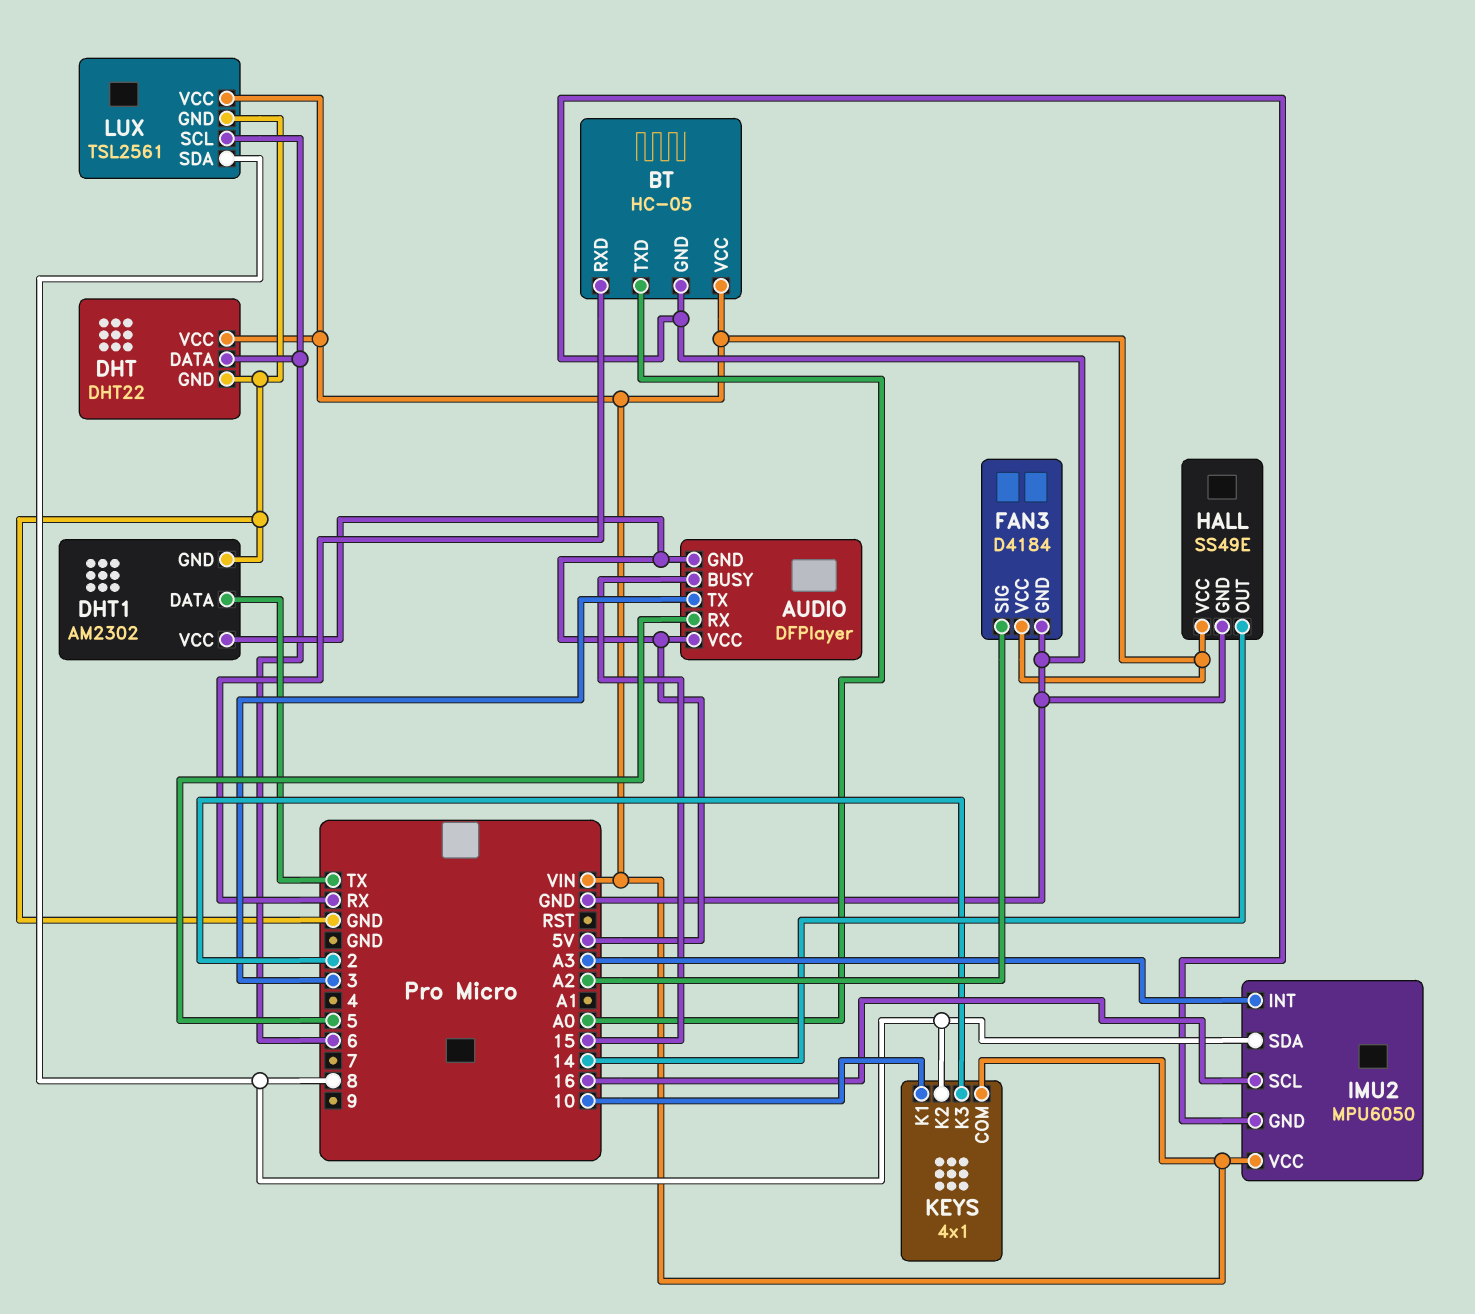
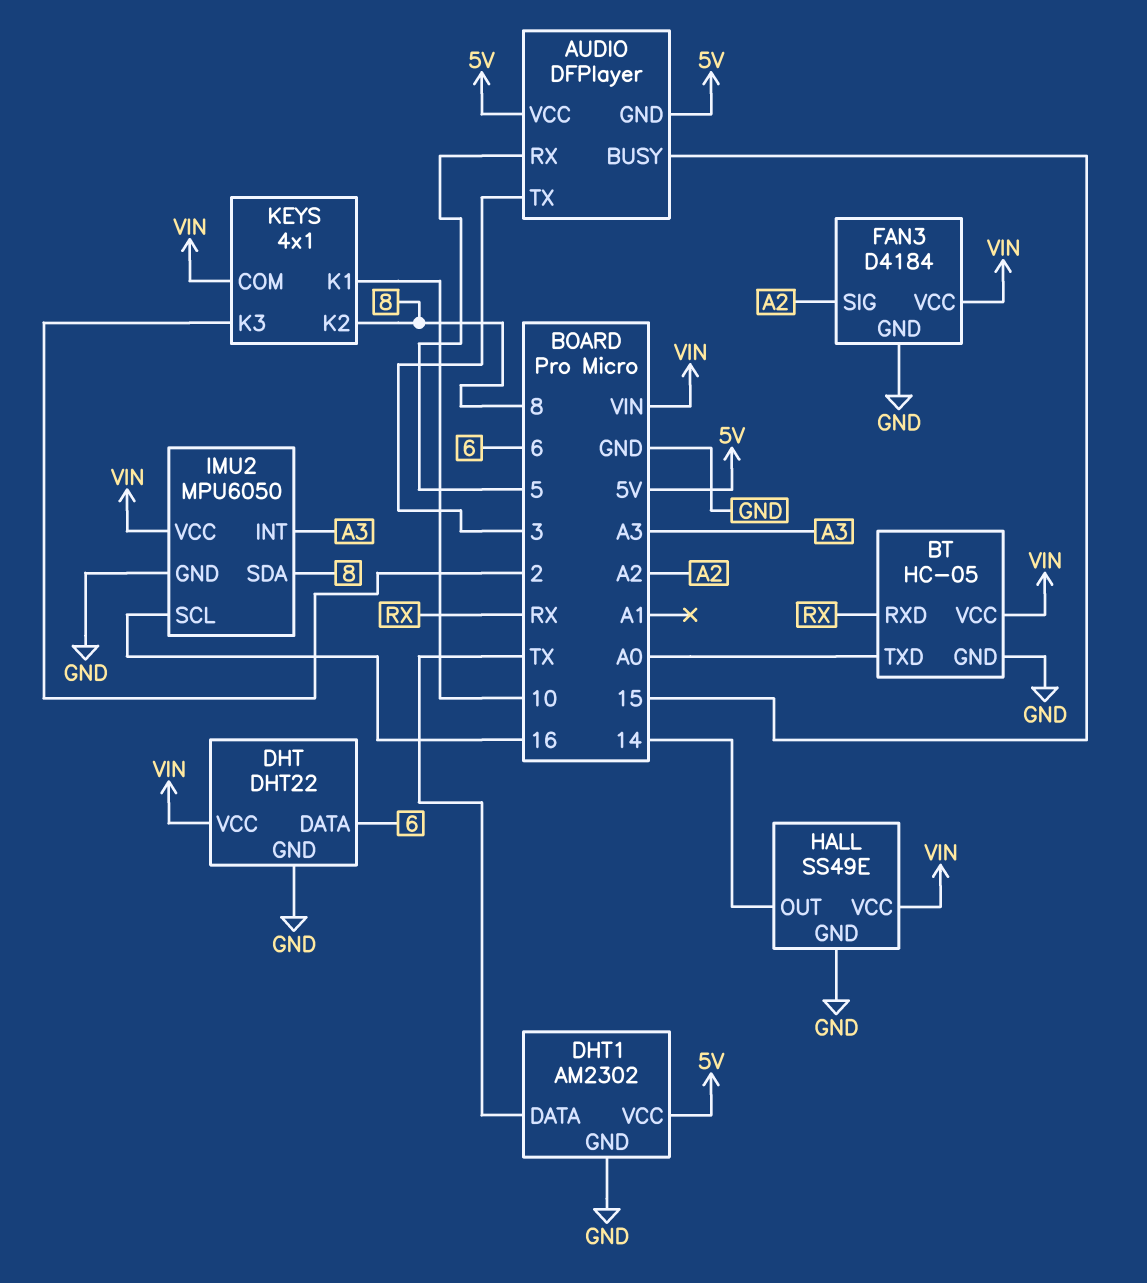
LUX: TSL2561 -> none
LUX pin GND: GND -> none
LUX pin SCL: 6 -> none
LUX pin SDA: 8 -> none
LUX pin VCC: VIN -> none

